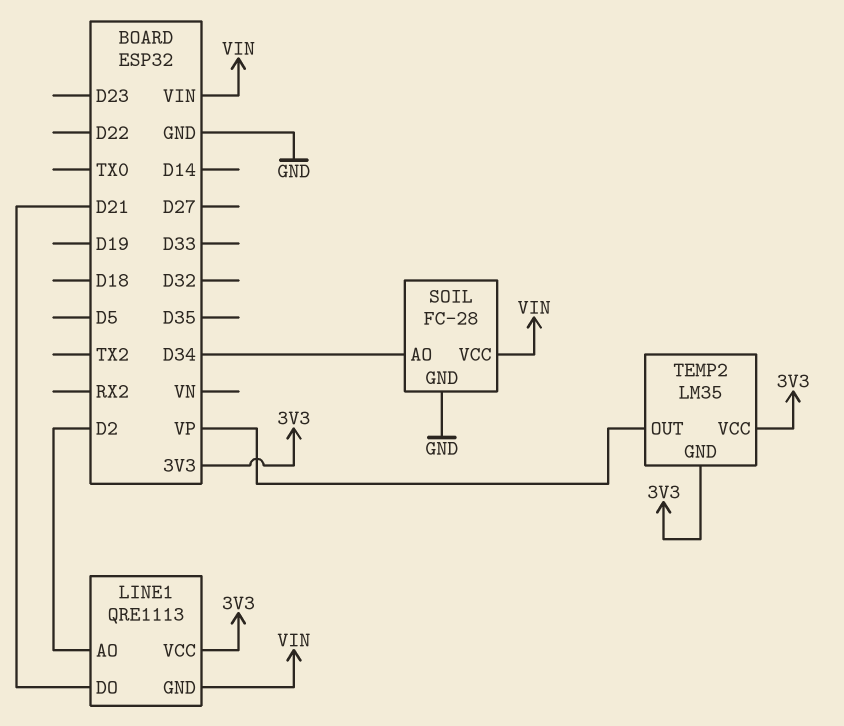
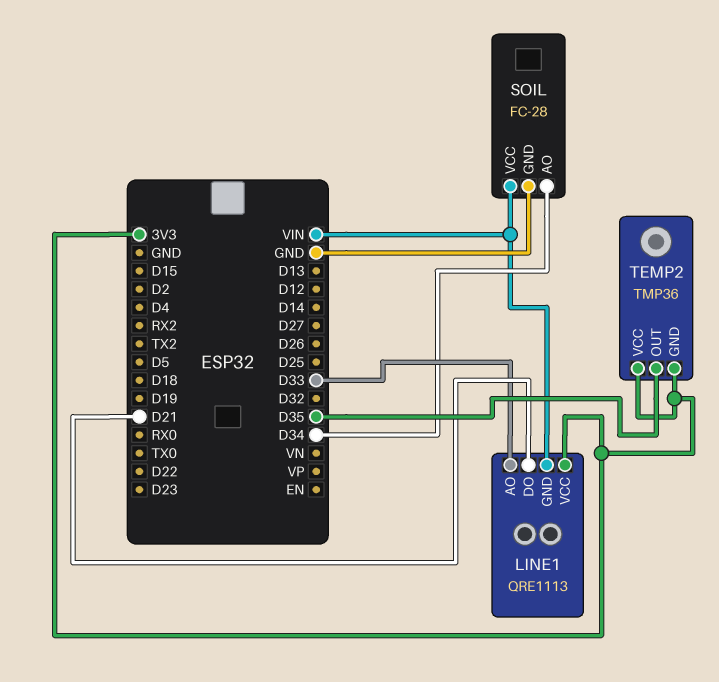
LINE1 pin AO: D2 -> D33
TEMP2: LM35 -> TMP36
TEMP2 pin OUT: VP -> D35

